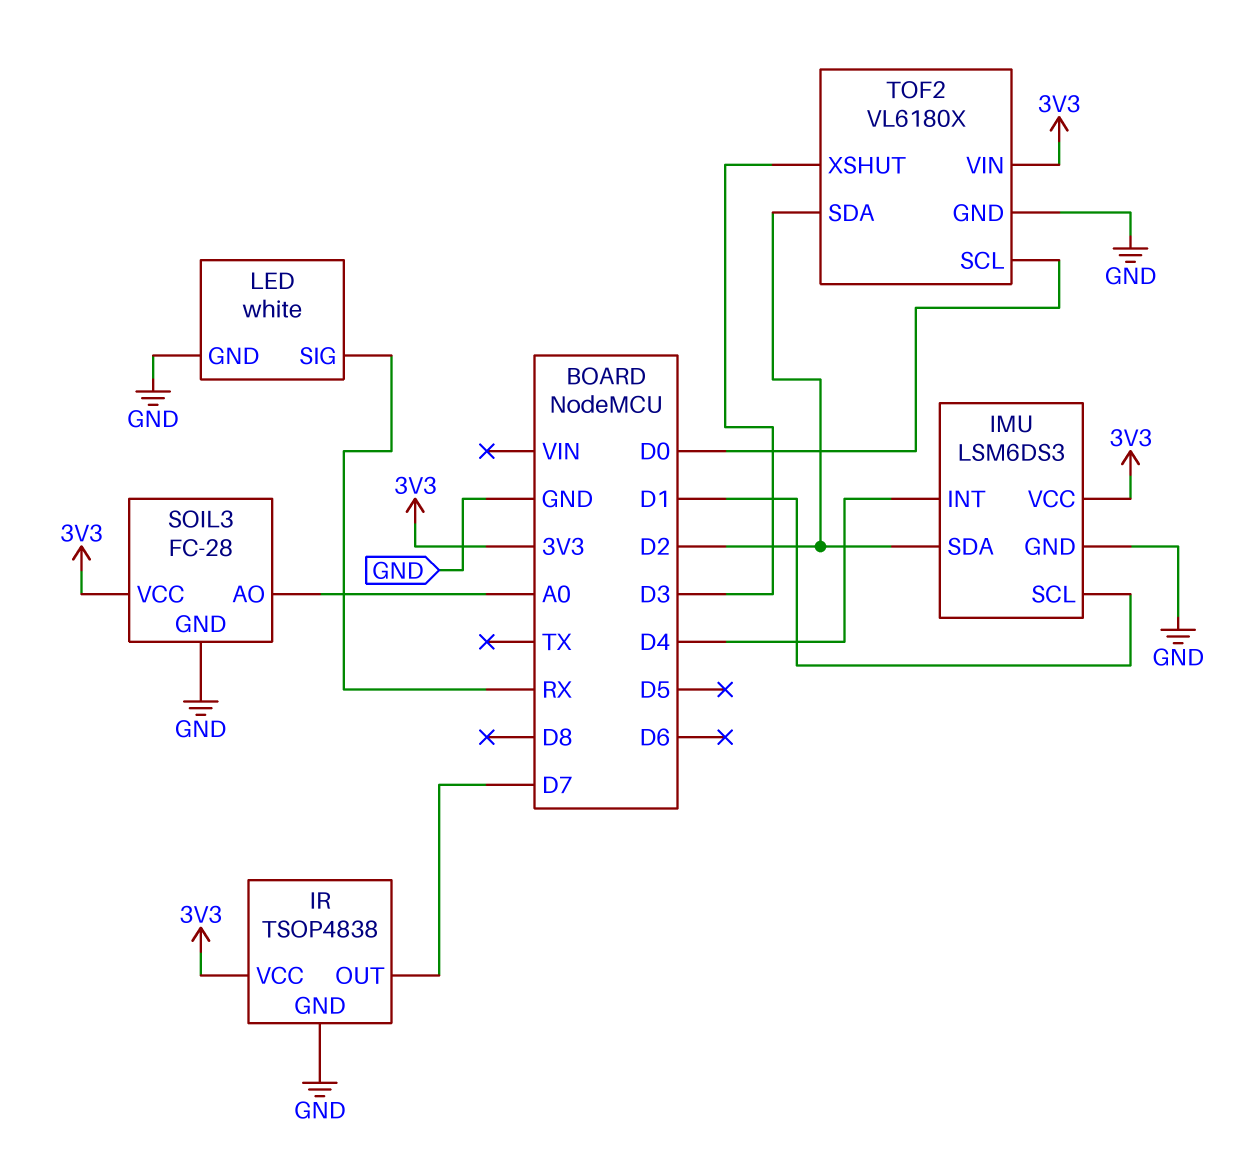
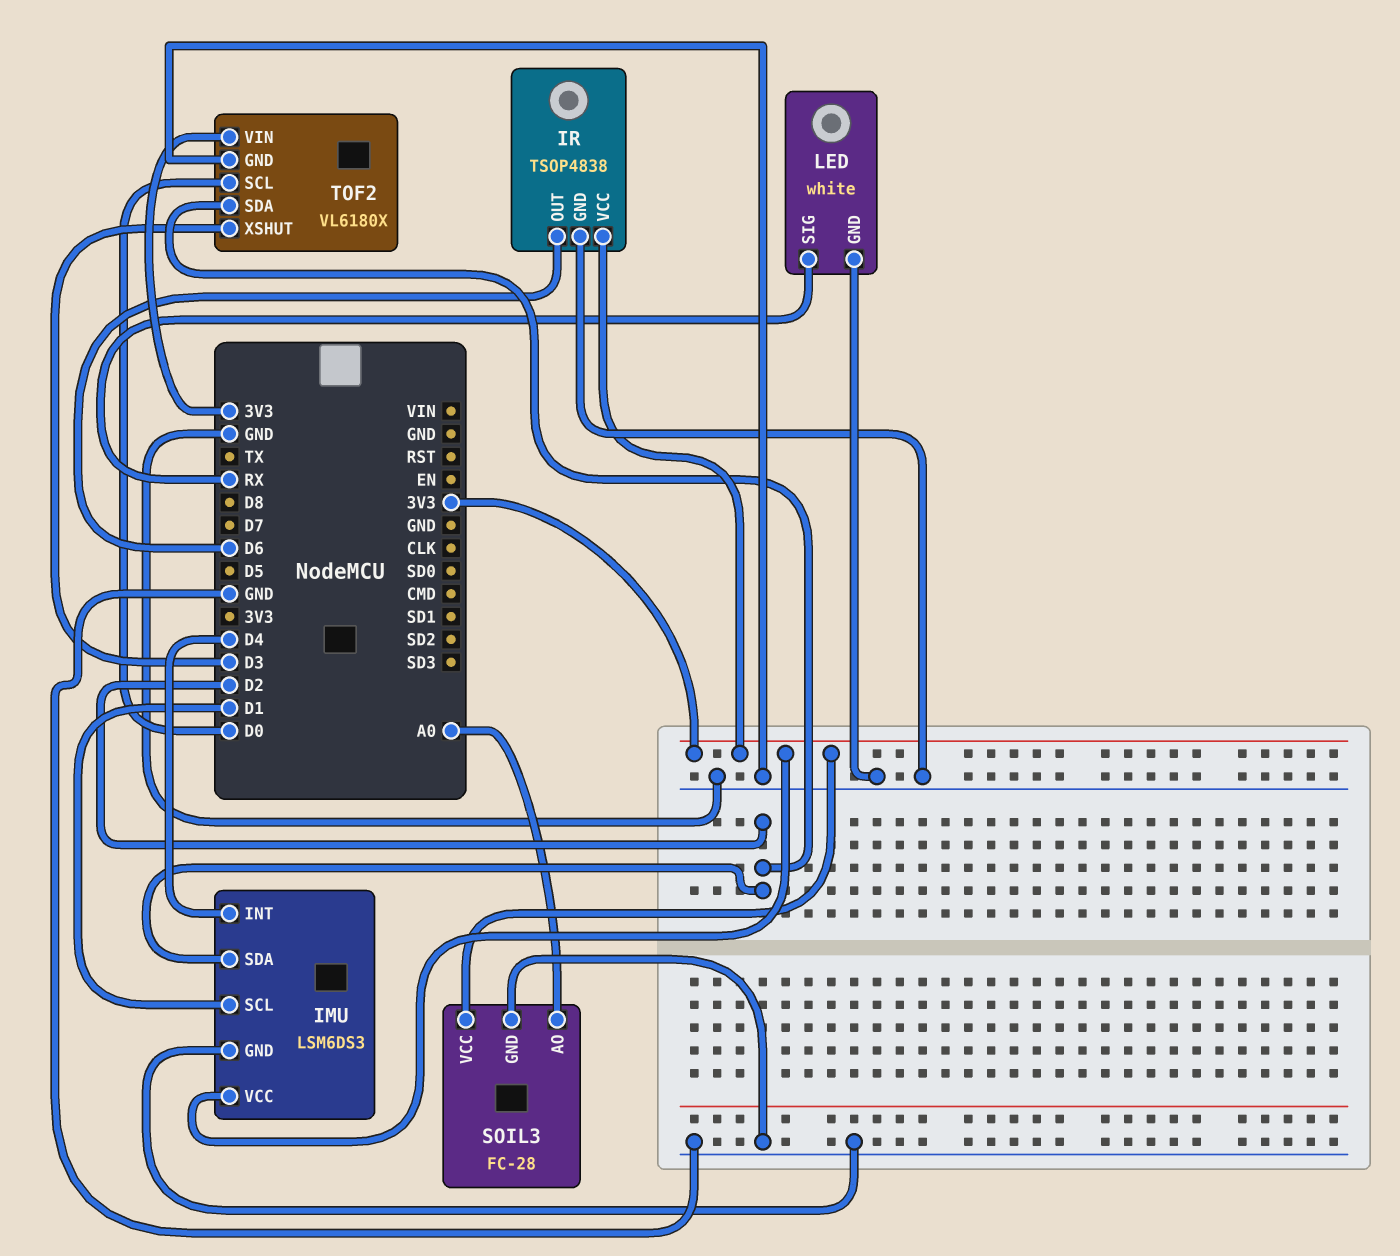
IR pin OUT: D7 -> D6

